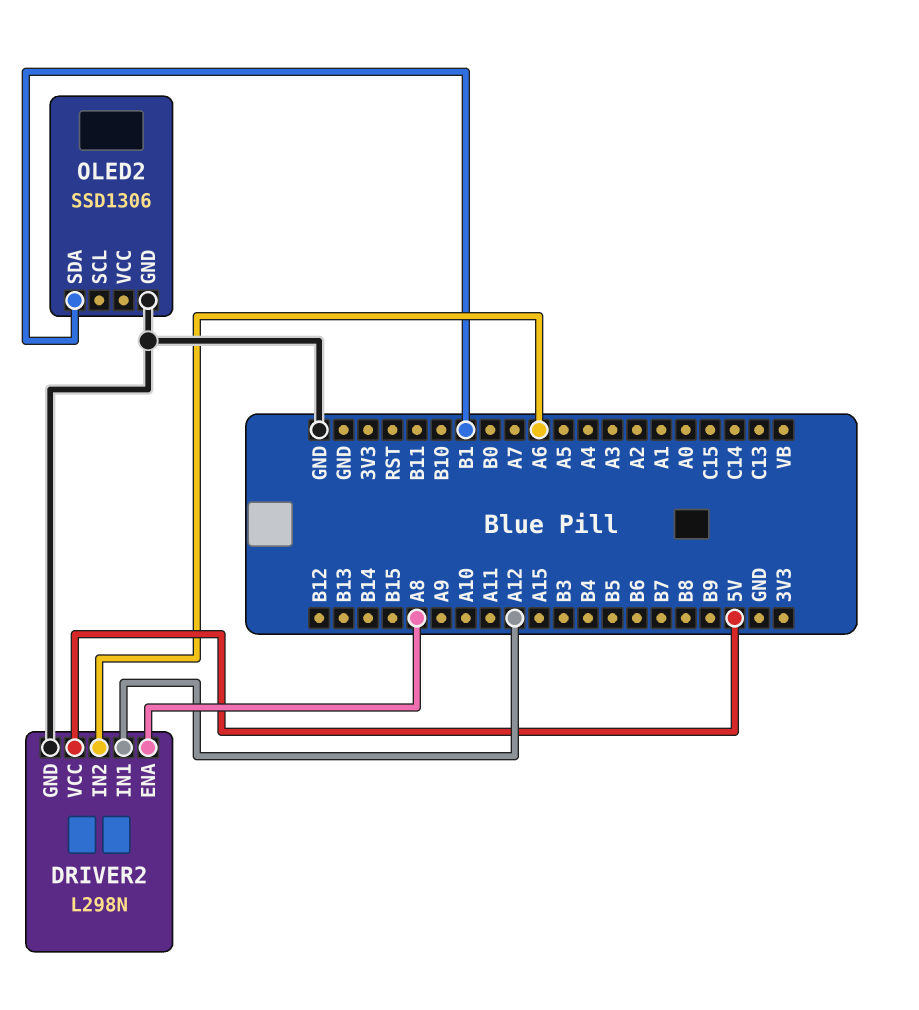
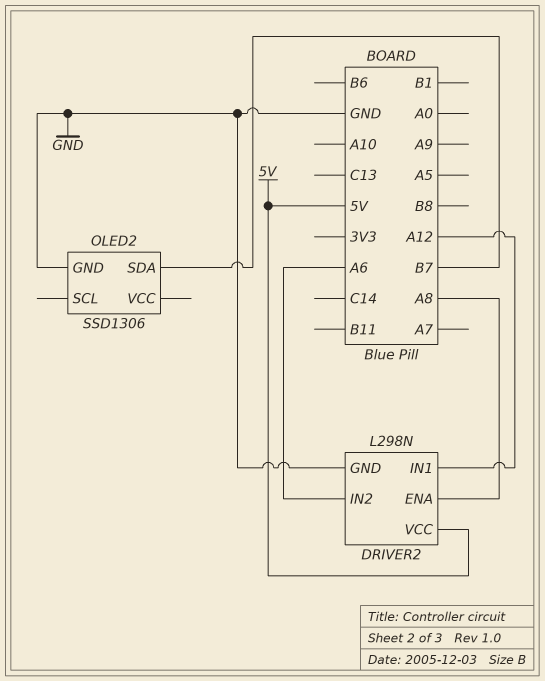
OLED2 pin SDA: B1 -> B7

